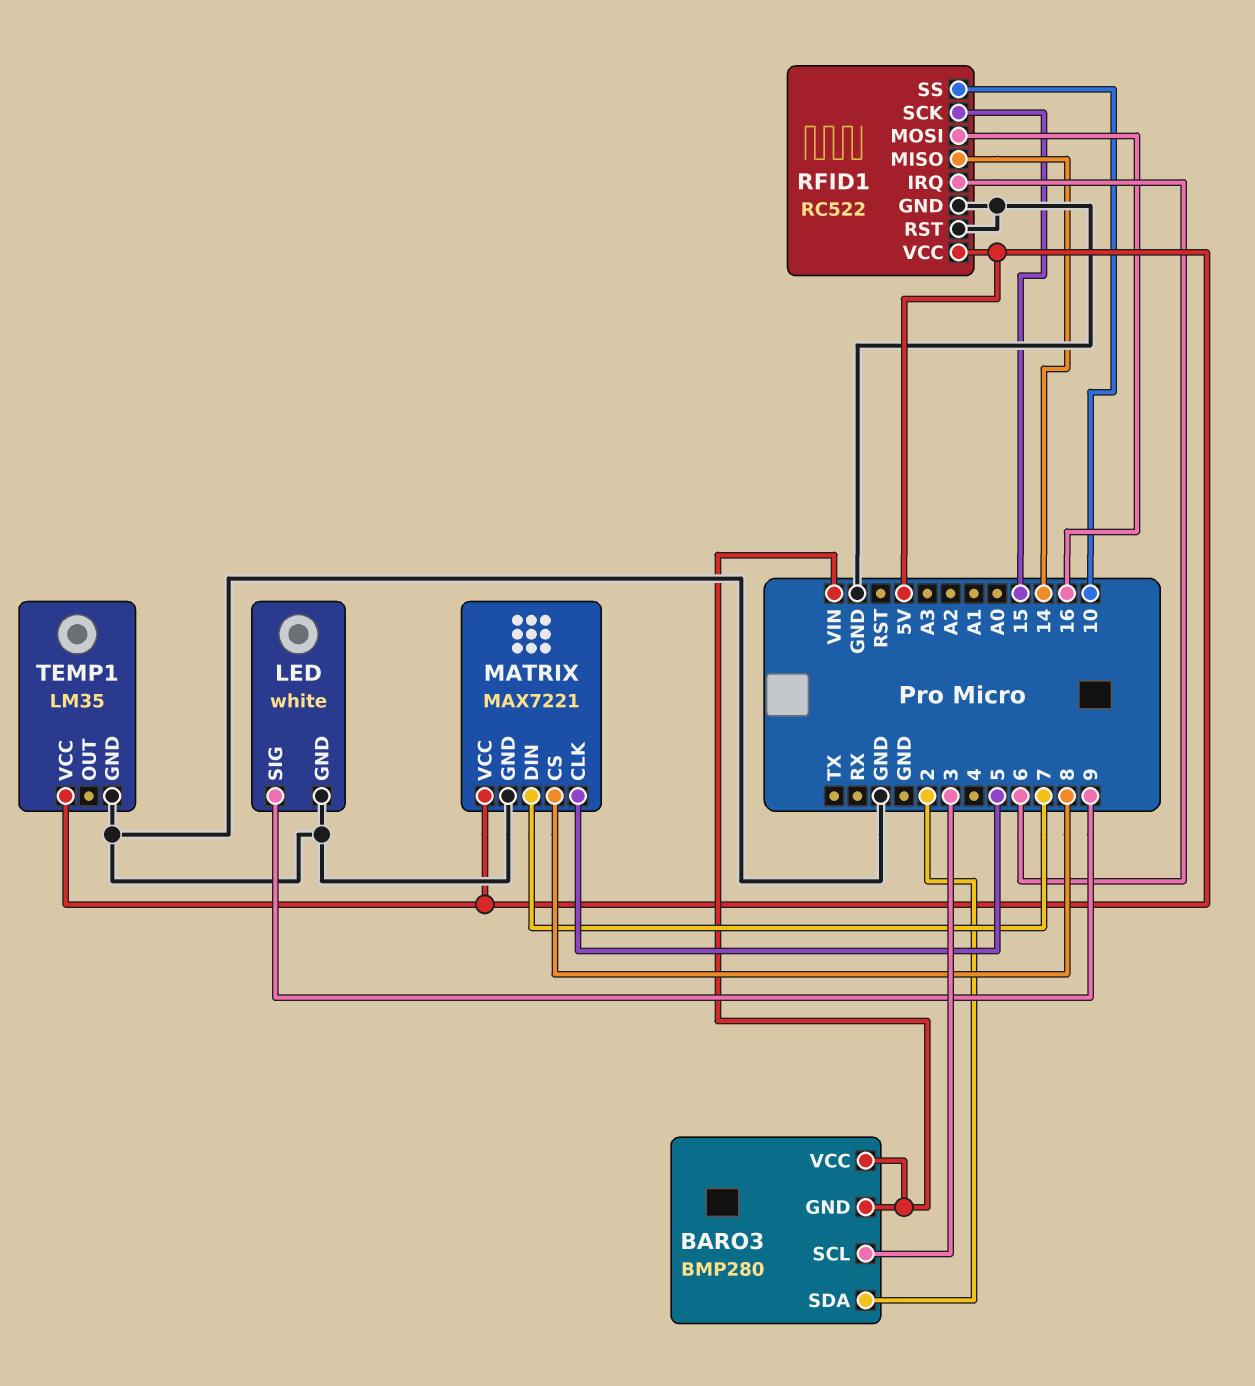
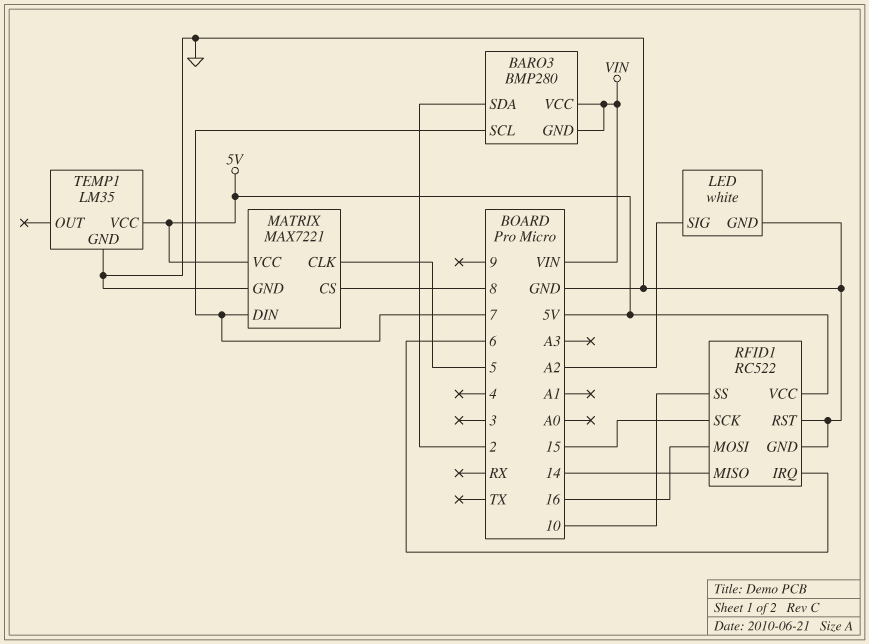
BARO3 pin SCL: 3 -> 7
LED pin SIG: 9 -> A2

